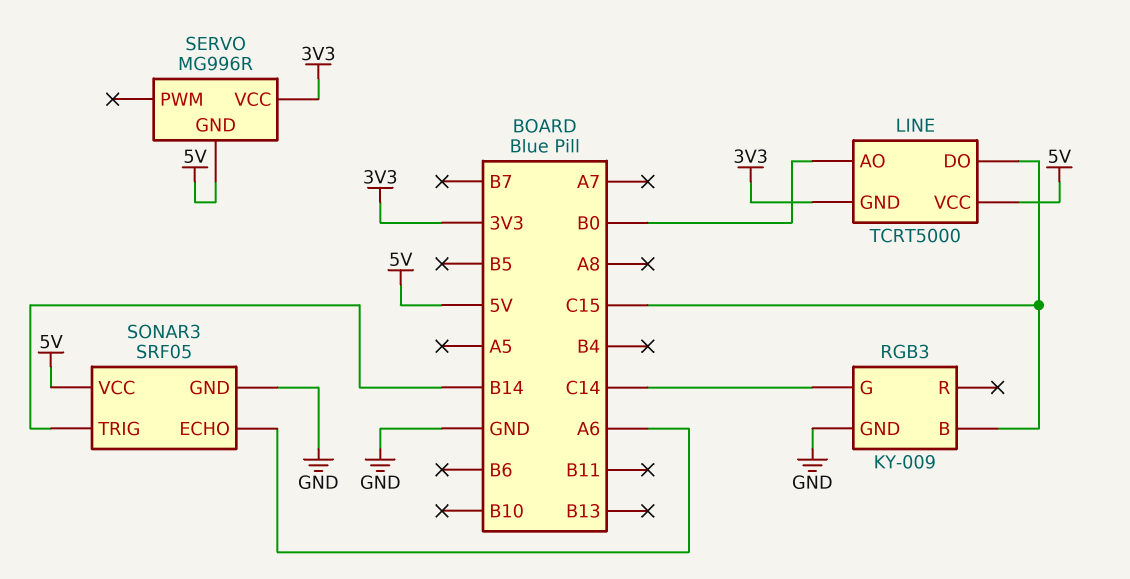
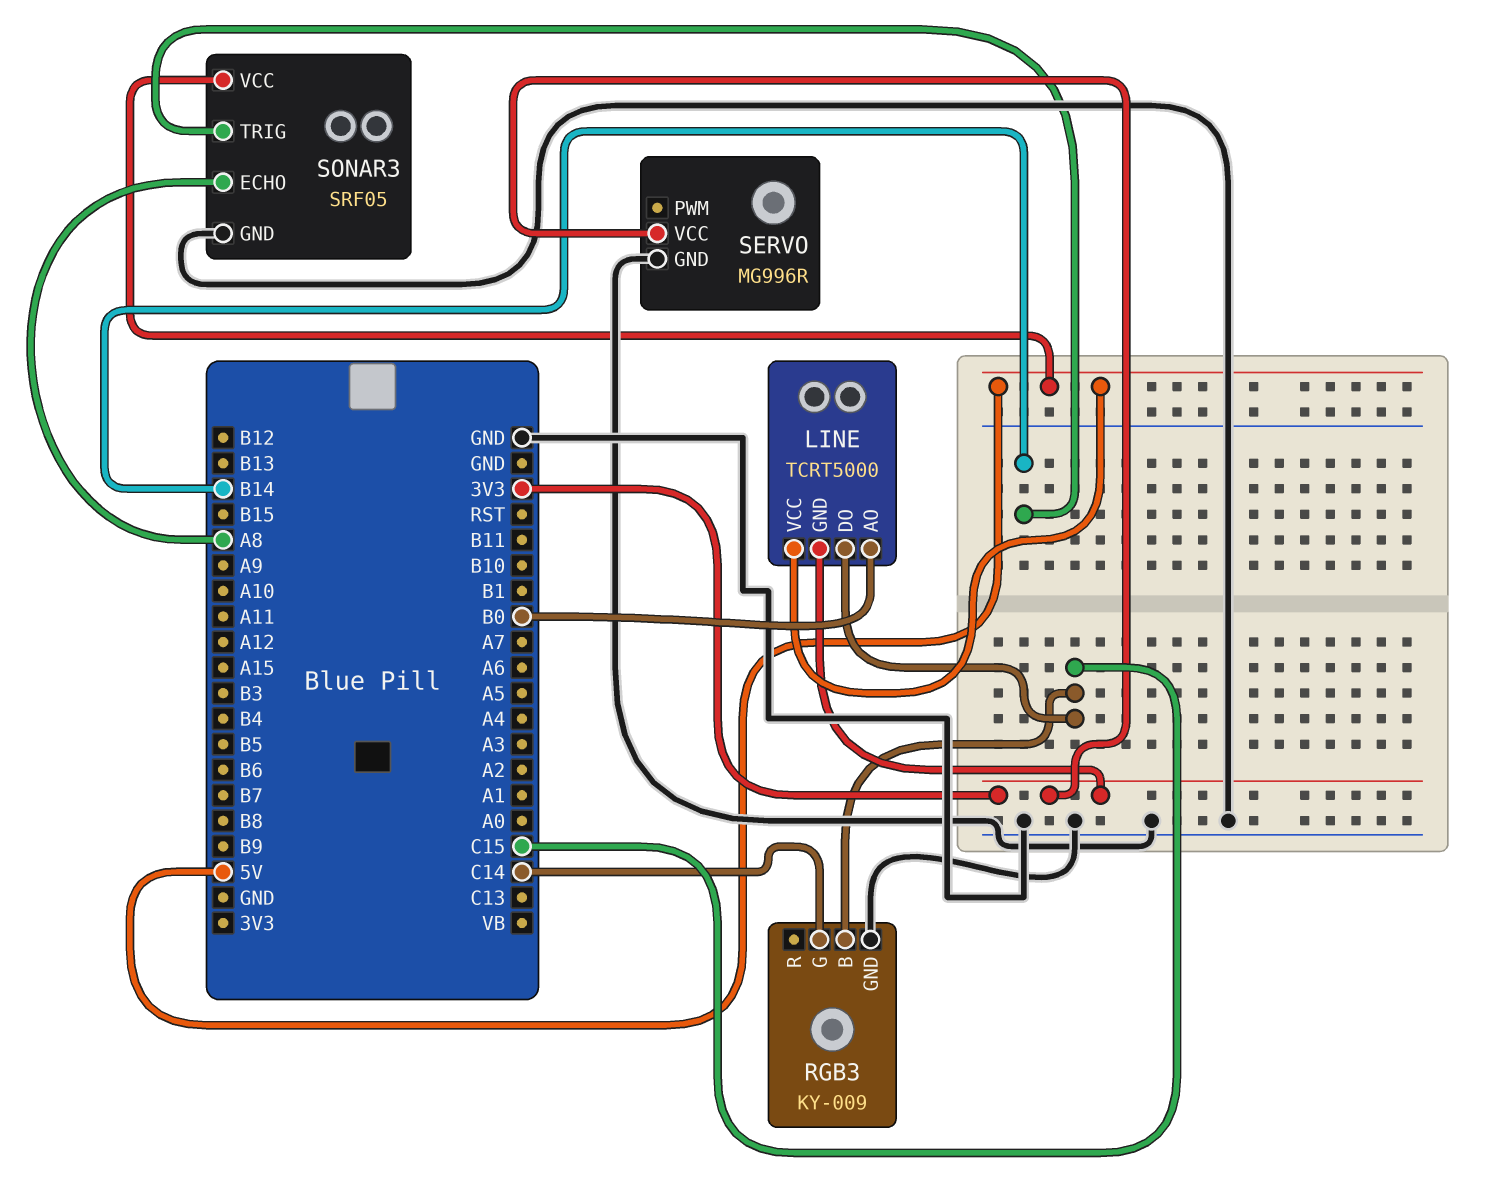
SERVO pin GND: 5V -> GND
SONAR3 pin ECHO: A6 -> A8

